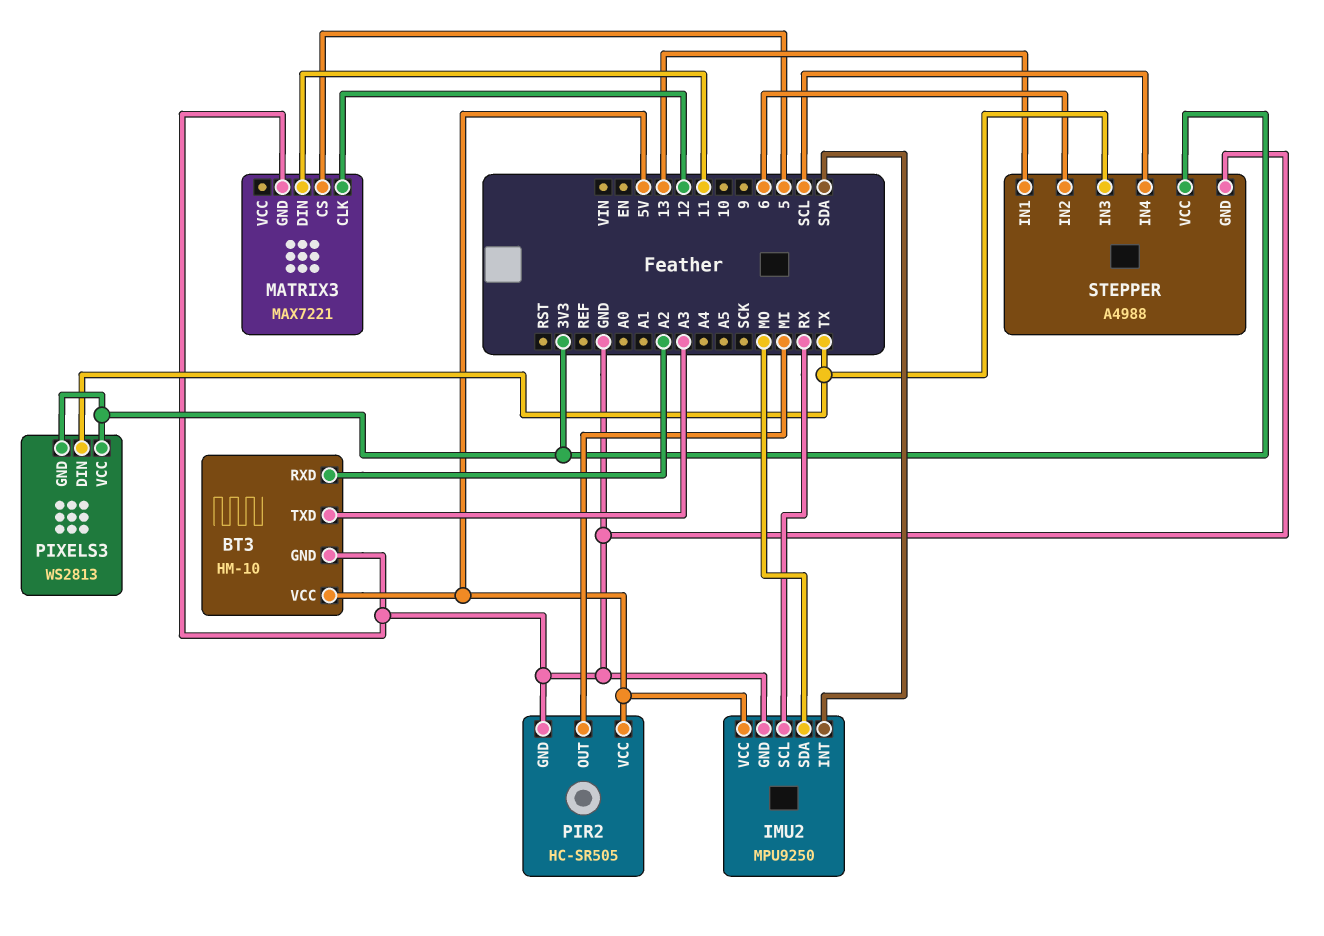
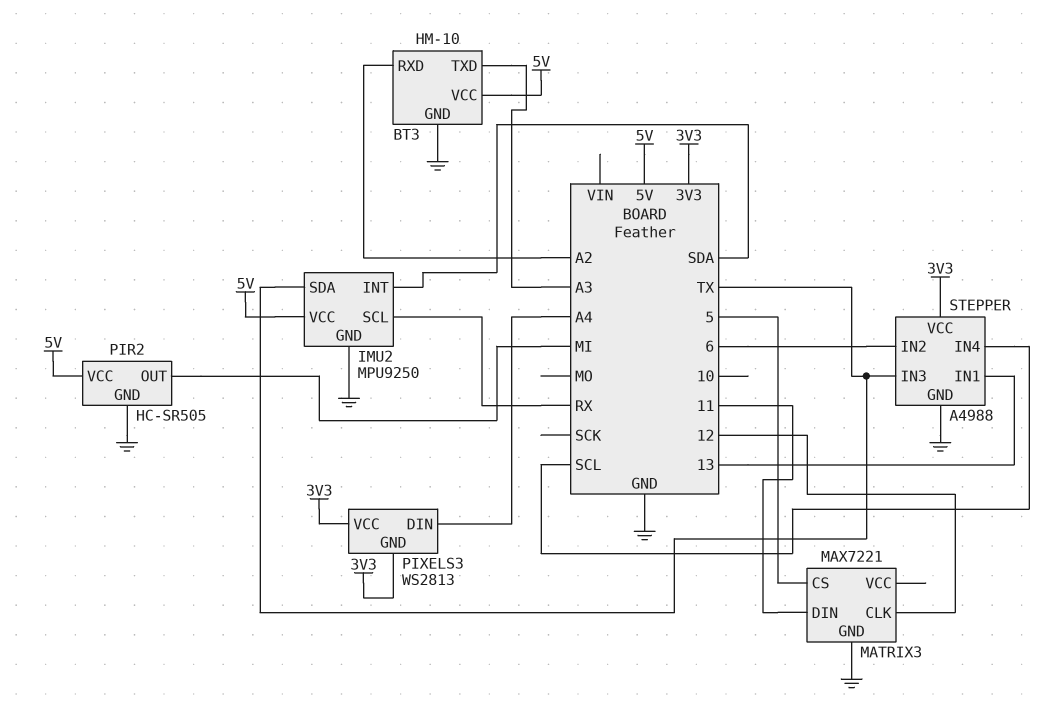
IMU2 pin SDA: MO -> TX
PIXELS3 pin DIN: TX -> A4

